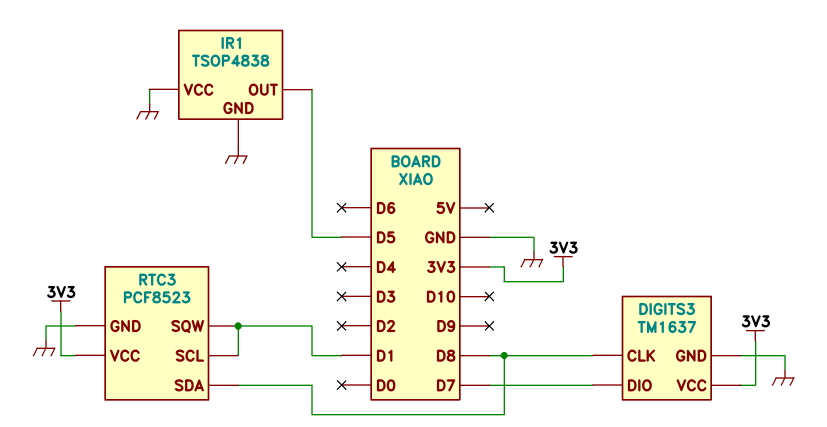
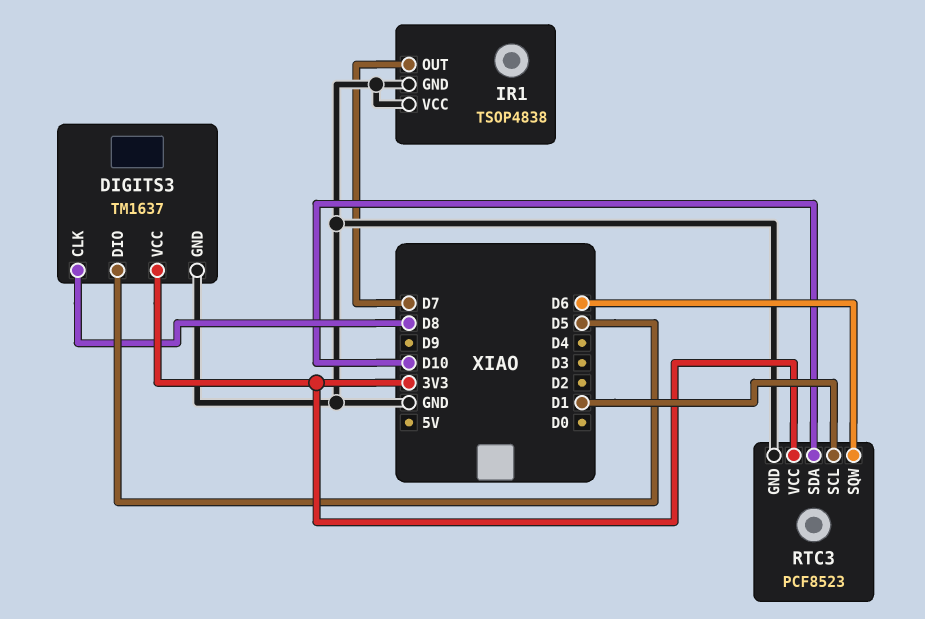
DIGITS3 pin DIO: D7 -> D5
IR1 pin OUT: D5 -> D7
RTC3 pin SDA: D8 -> D10
RTC3 pin SQW: D1 -> D6

